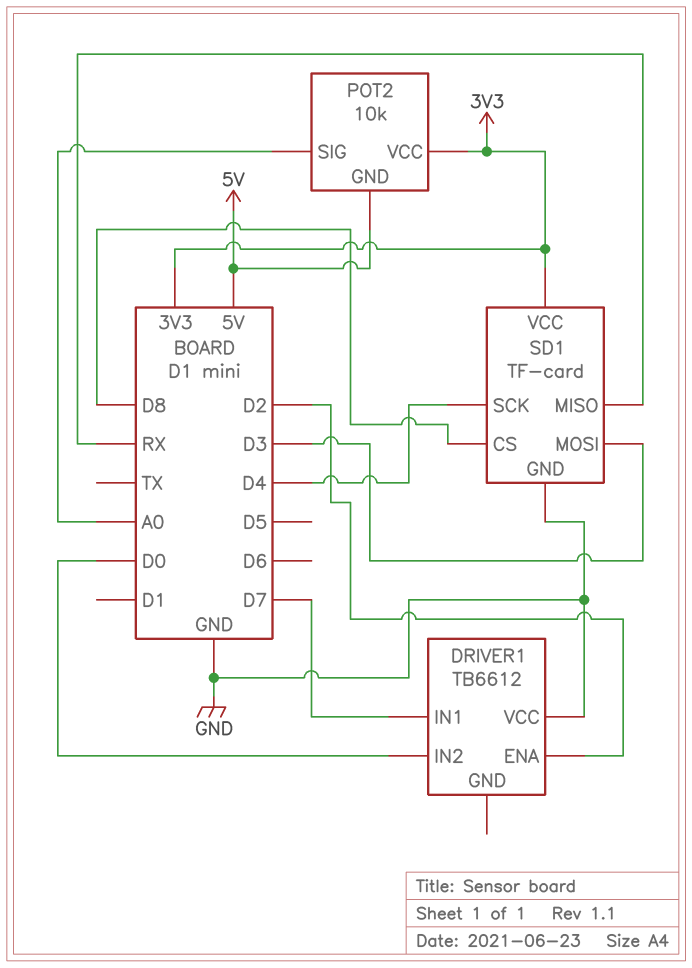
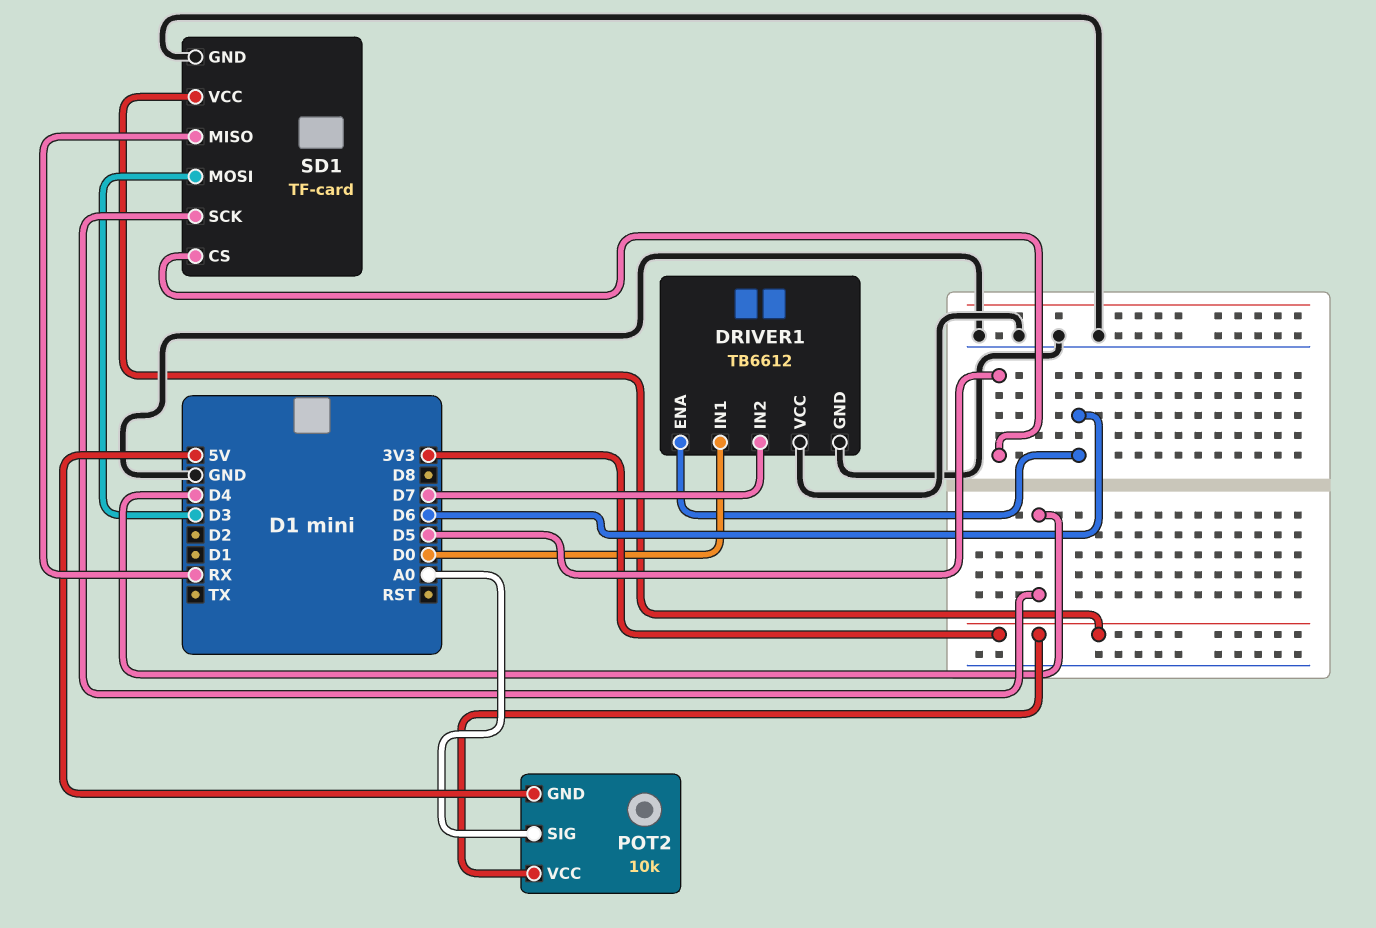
DRIVER1 pin ENA: D2 -> D6
DRIVER1 pin GND: none -> GND
DRIVER1 pin IN1: D7 -> D0
DRIVER1 pin IN2: D0 -> D7
SD1 pin CS: D8 -> D5

